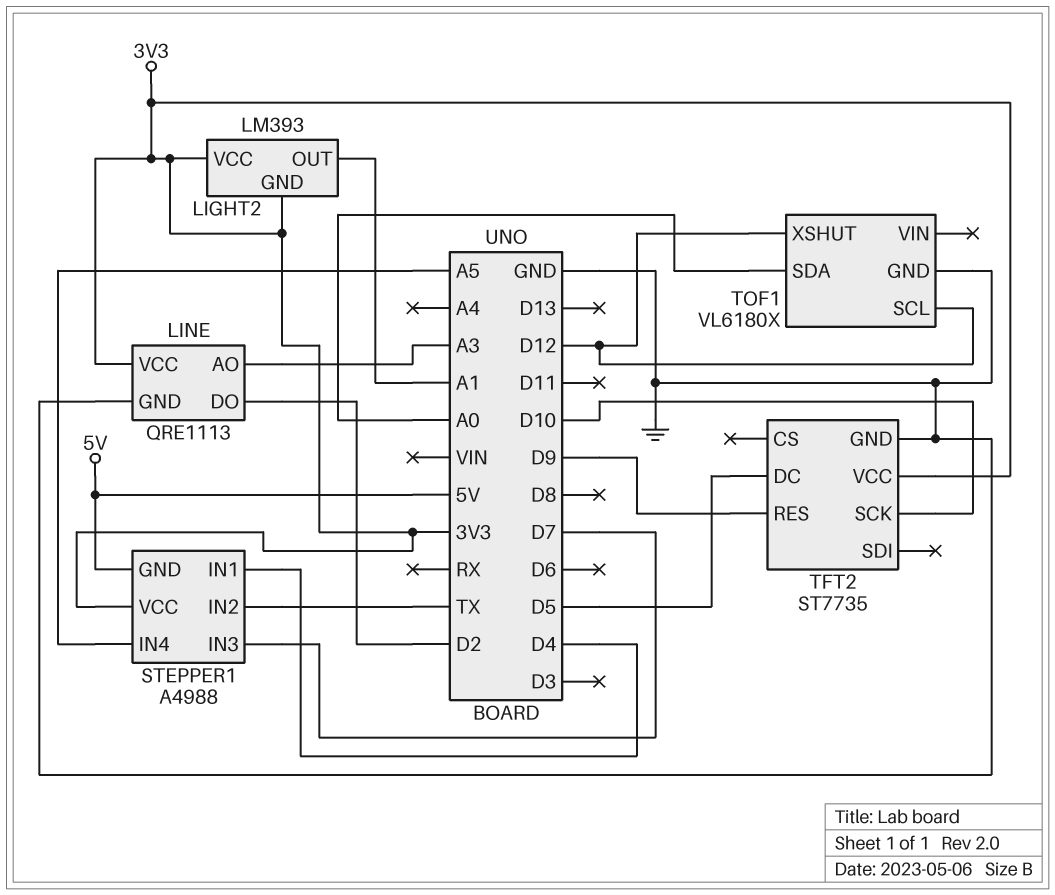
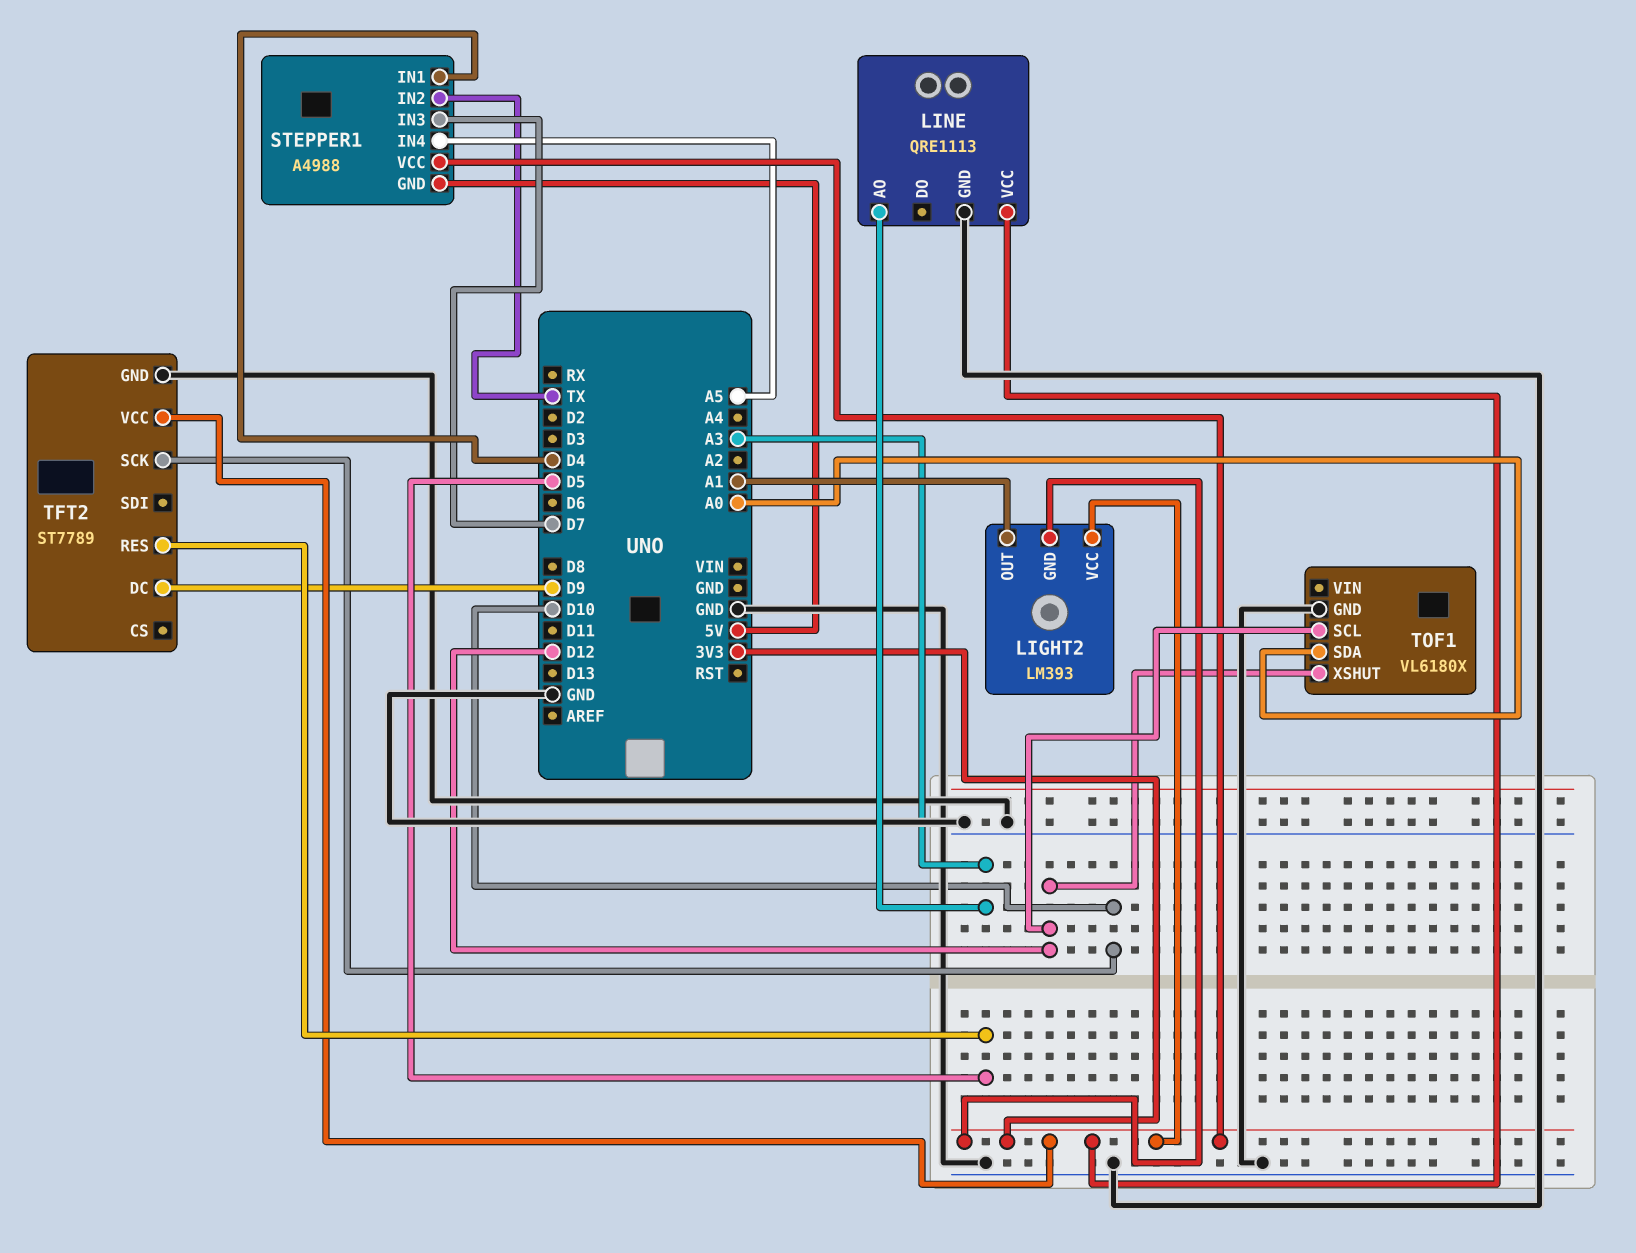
LINE pin DO: D2 -> none
TFT2: ST7735 -> ST7789
TFT2 pin DC: D5 -> D9
TFT2 pin RES: D9 -> D5

